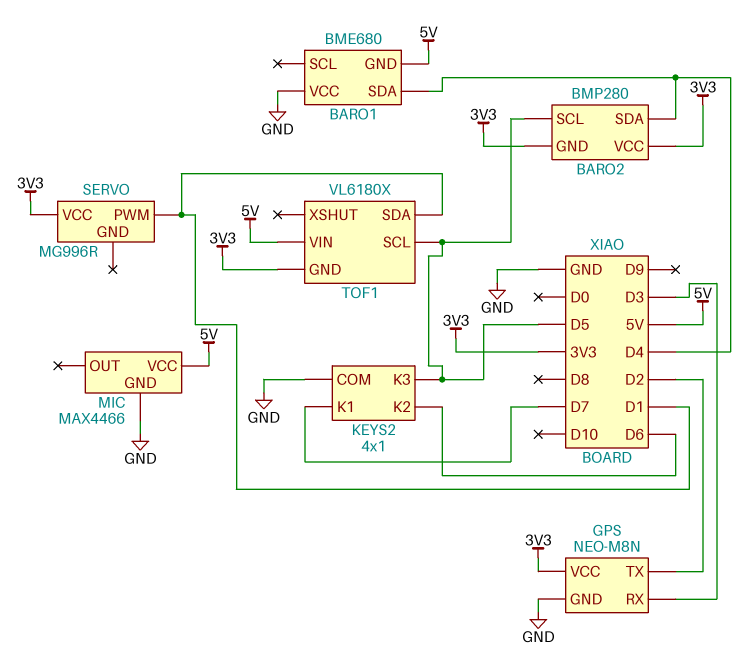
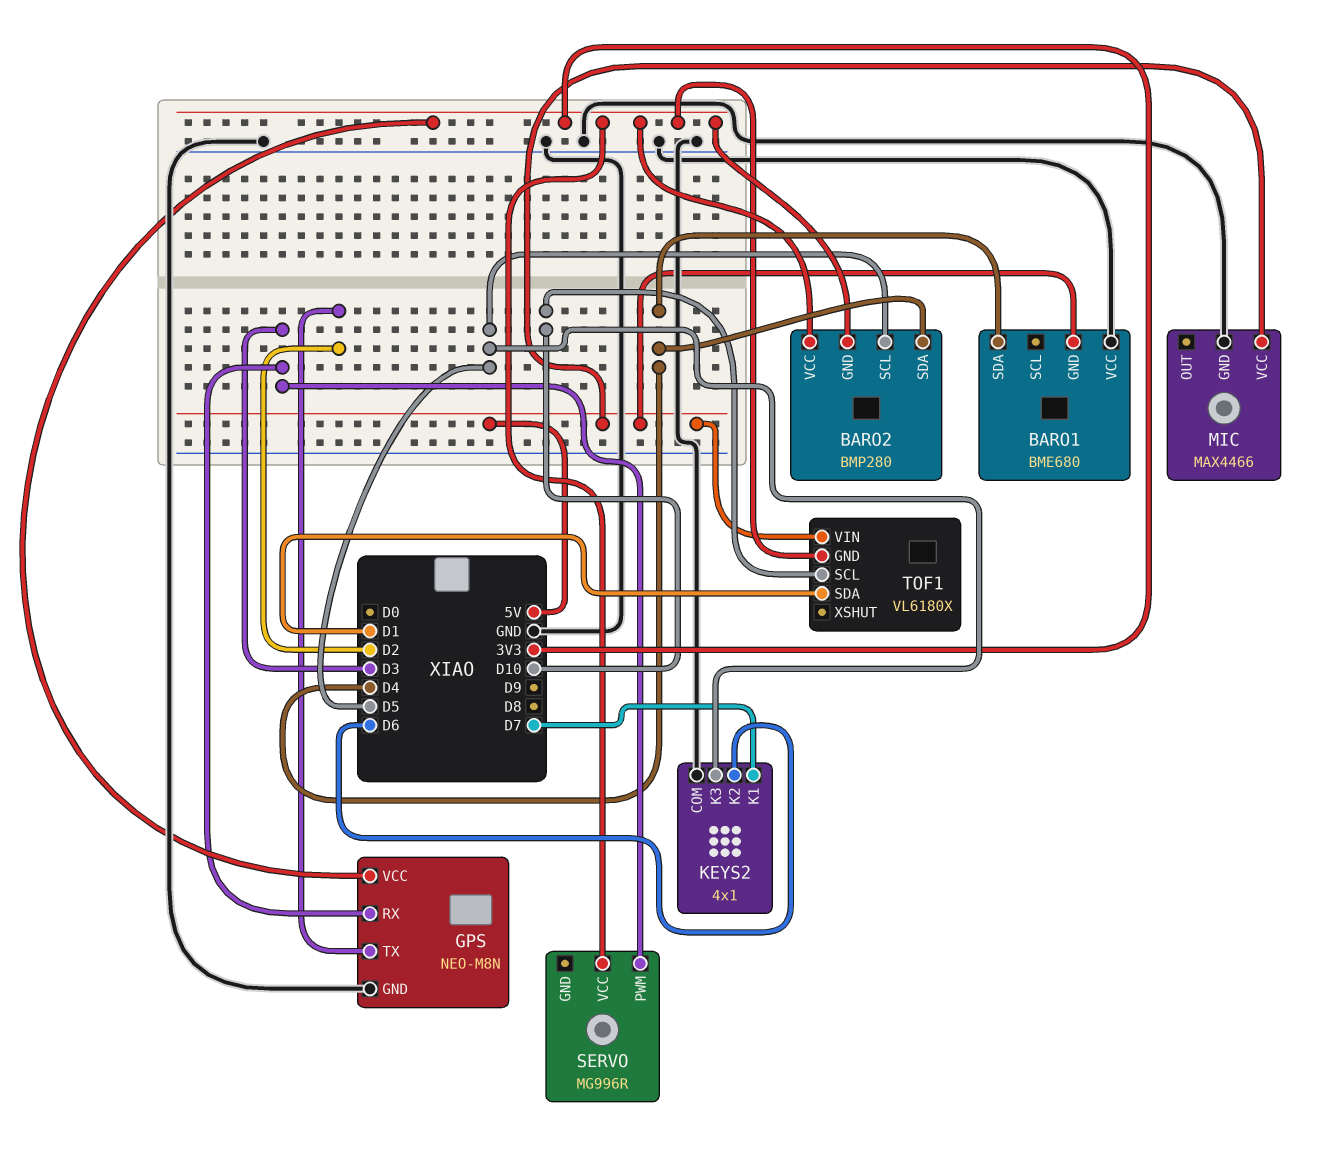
SERVO pin PWM: D1 -> D3
TOF1 pin SCL: D5 -> D10

